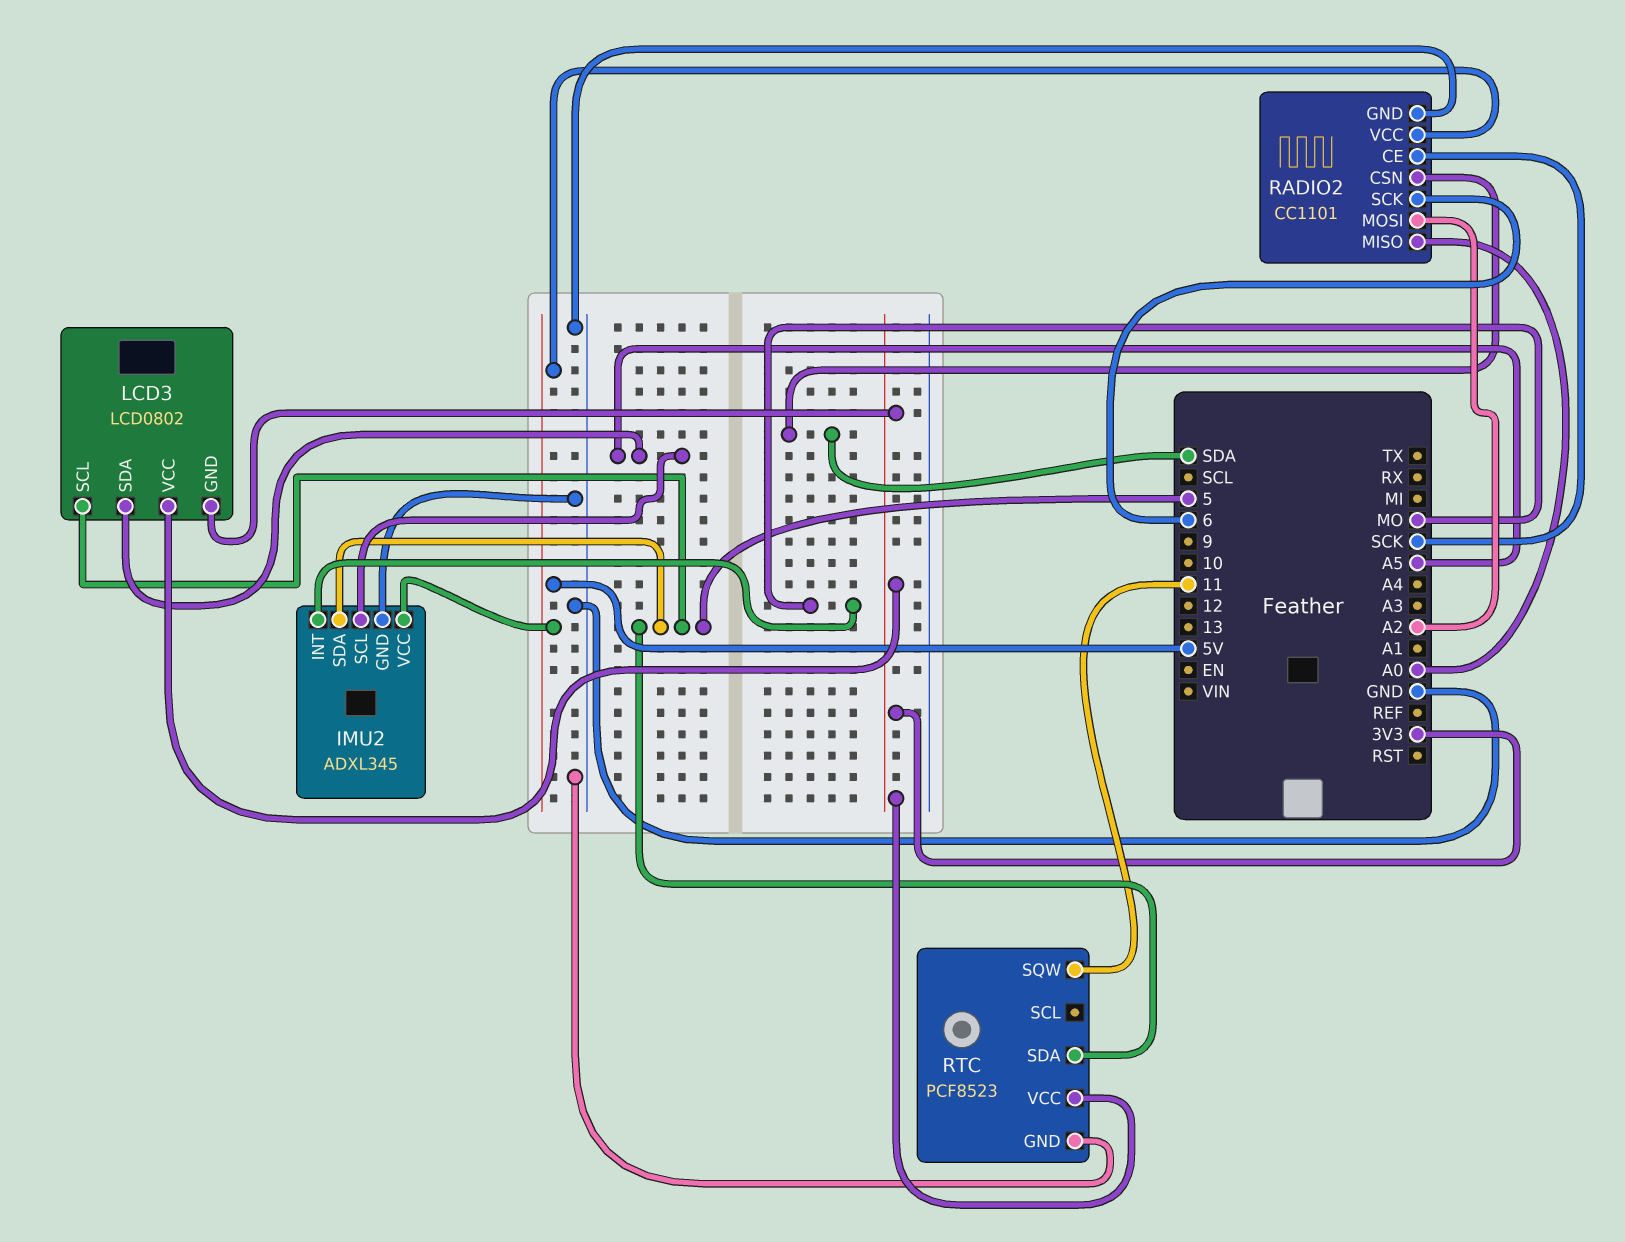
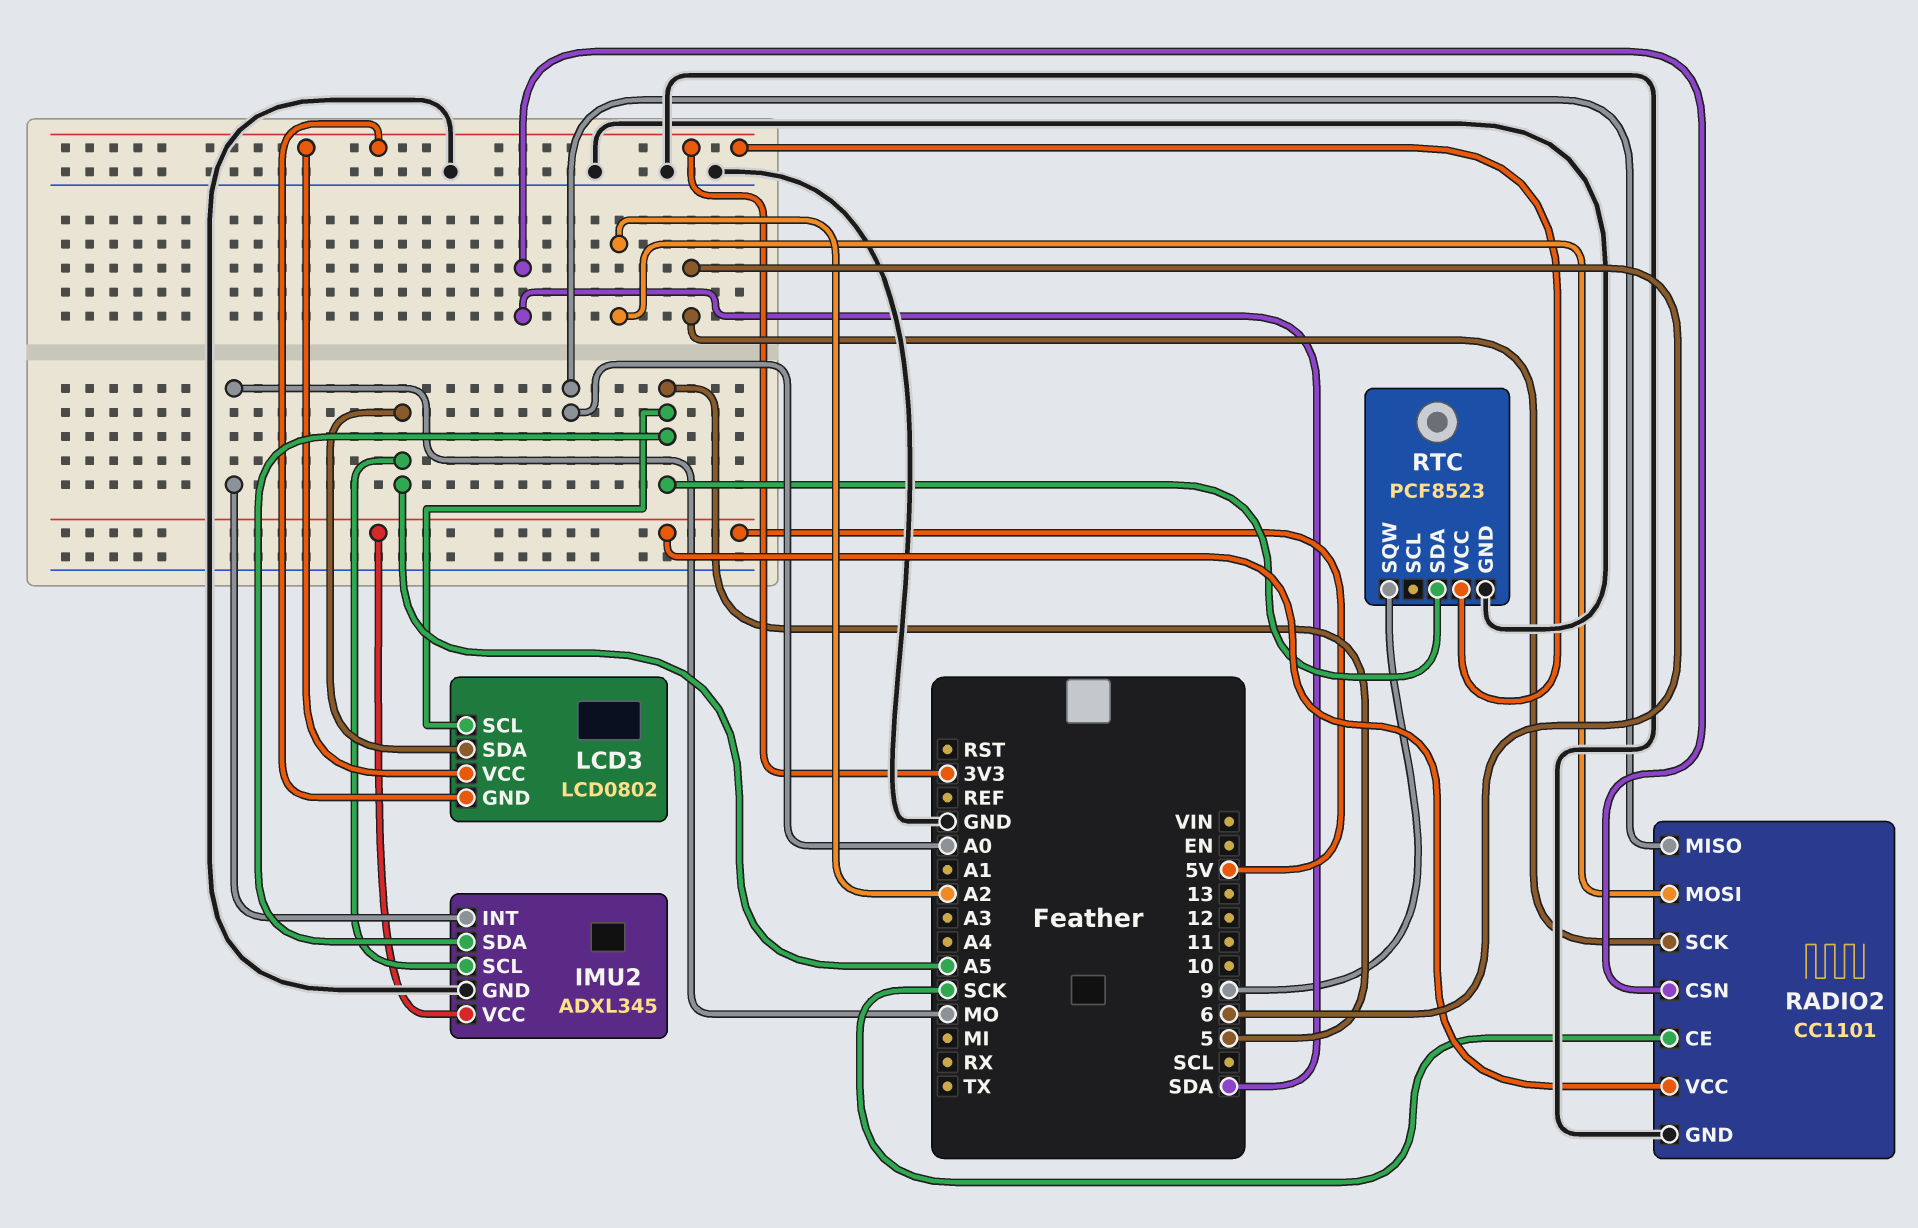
RTC pin SQW: 11 -> 9

